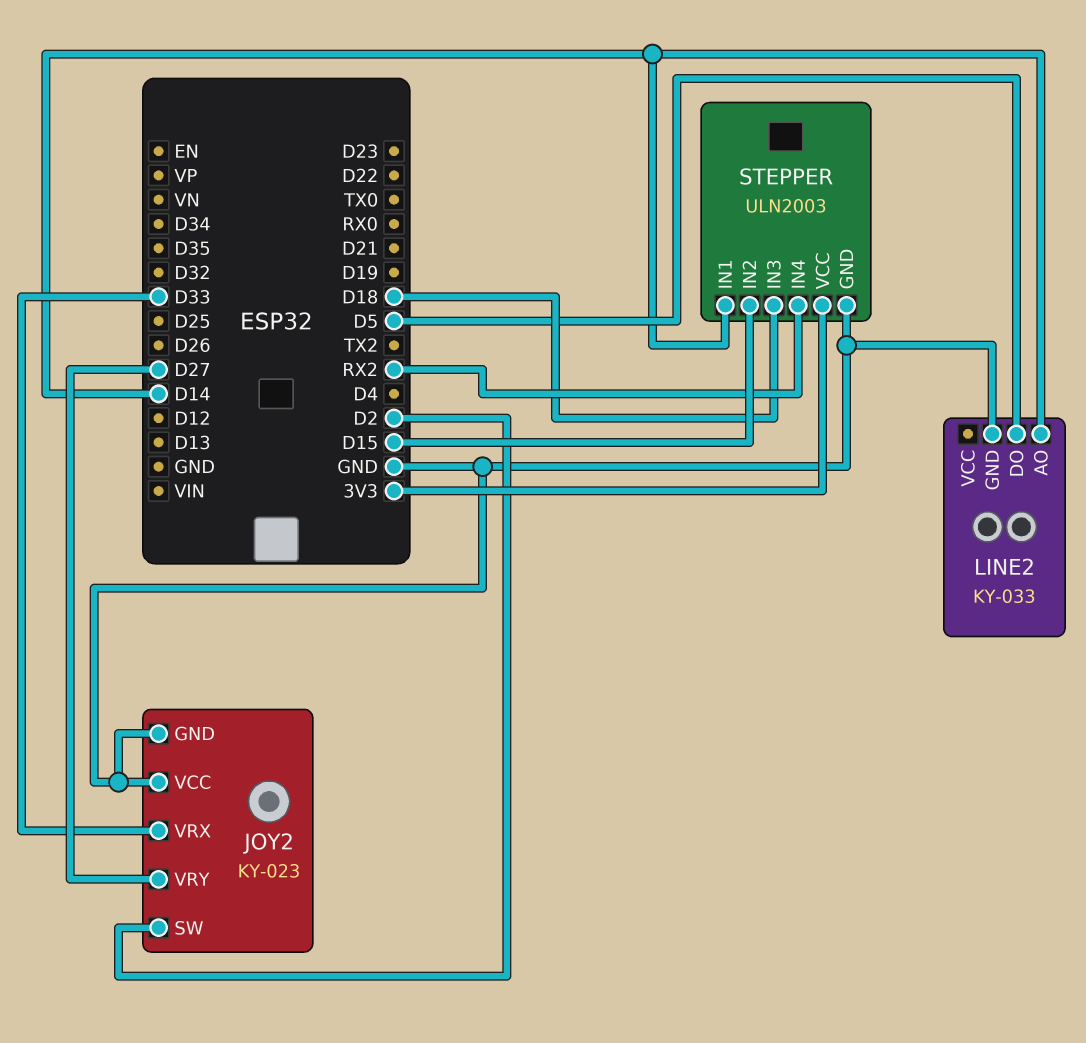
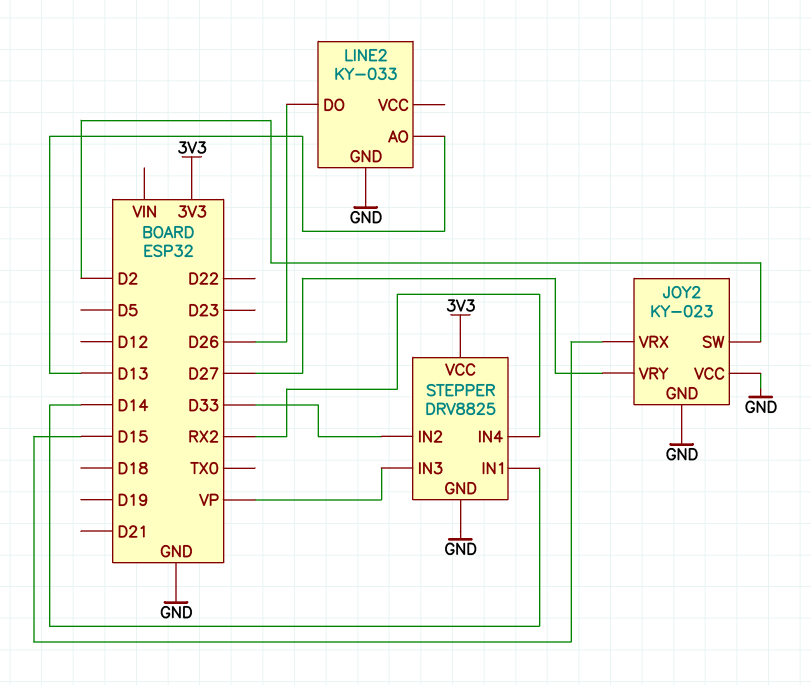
JOY2 pin VRX: D33 -> D15
LINE2 pin AO: D14 -> D13
LINE2 pin DO: D5 -> D26
STEPPER: ULN2003 -> DRV8825
STEPPER pin IN2: D15 -> D33
STEPPER pin IN3: D18 -> VP

